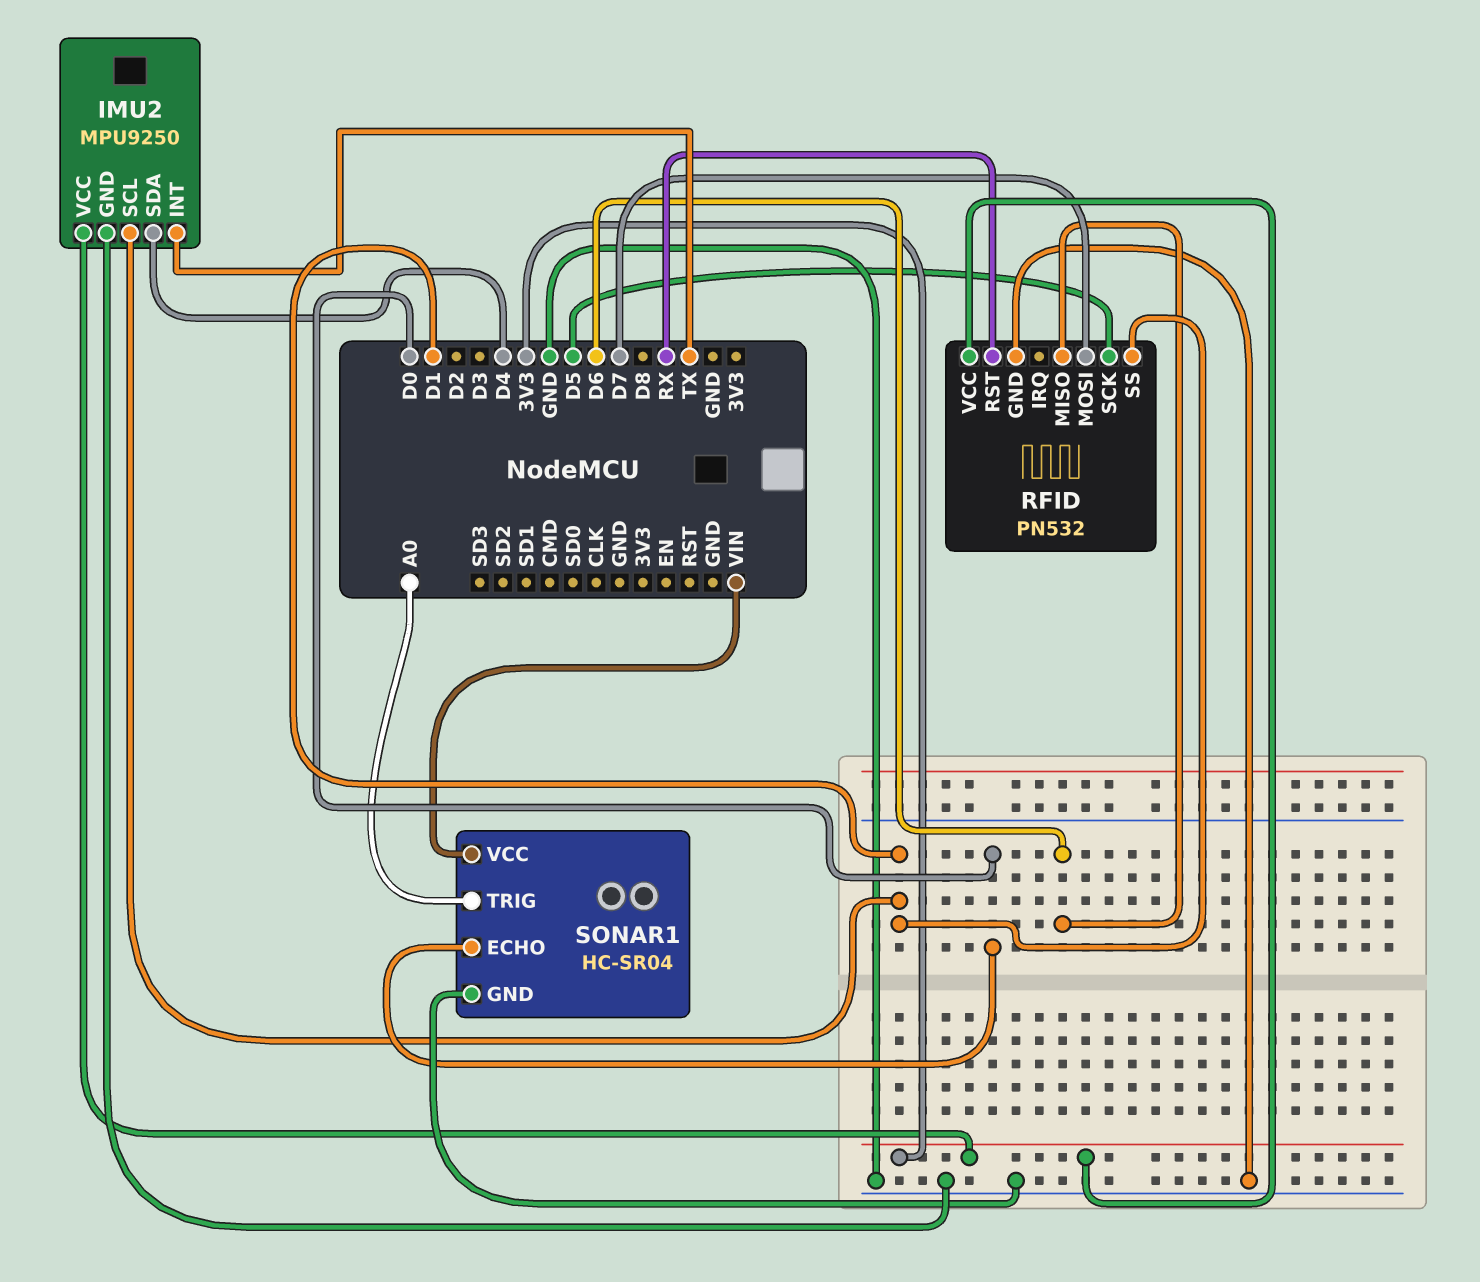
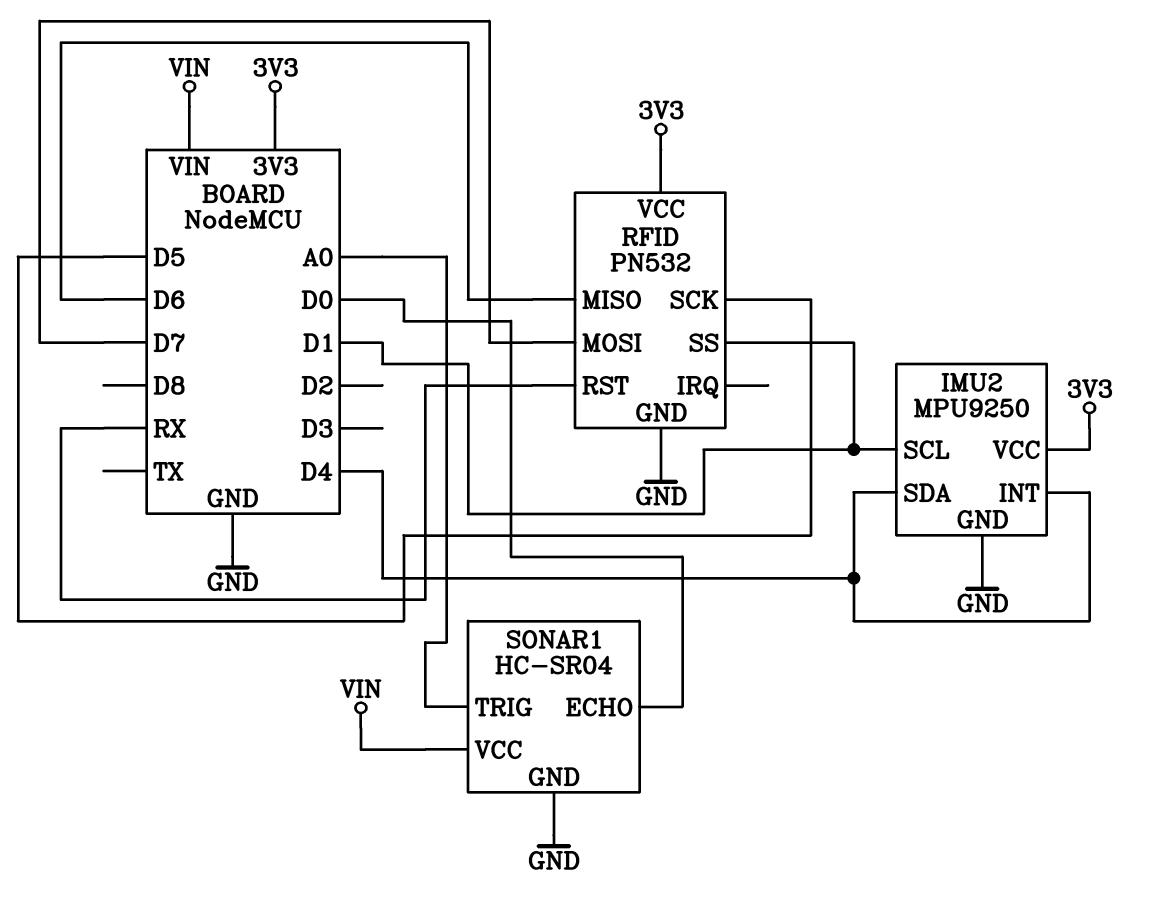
IMU2 pin INT: TX -> D4

